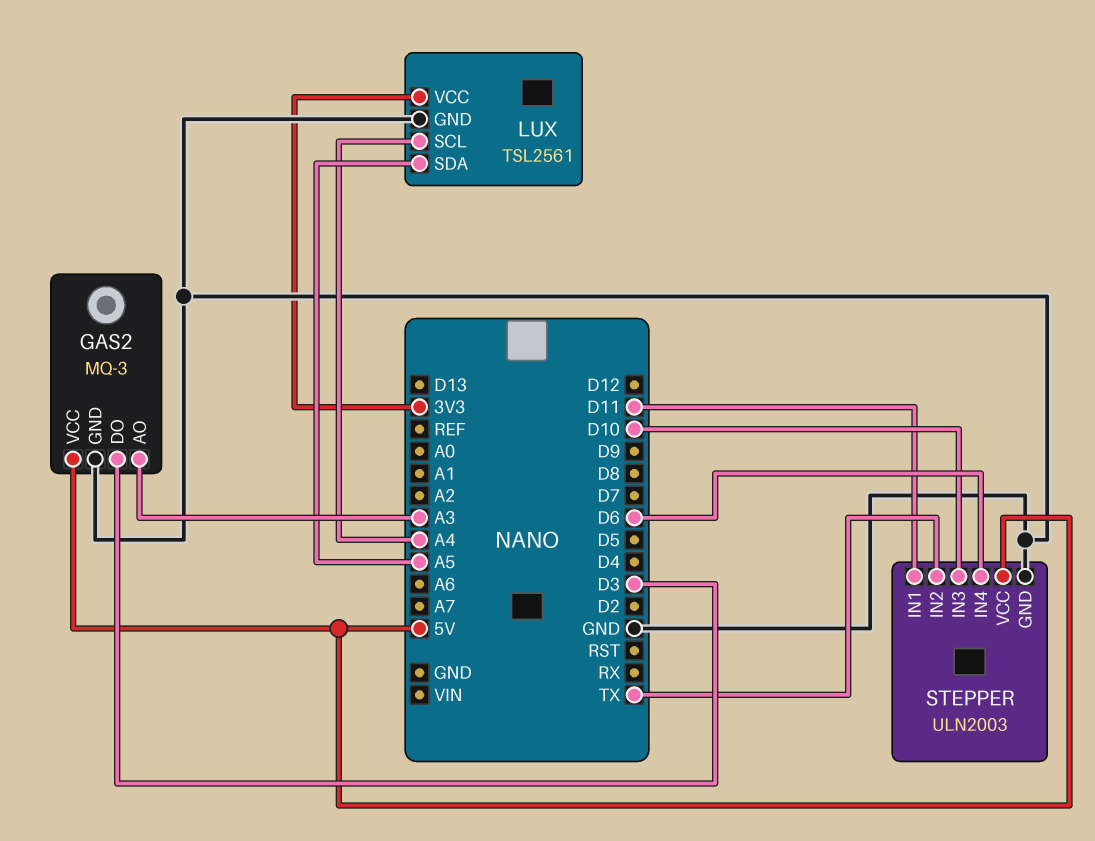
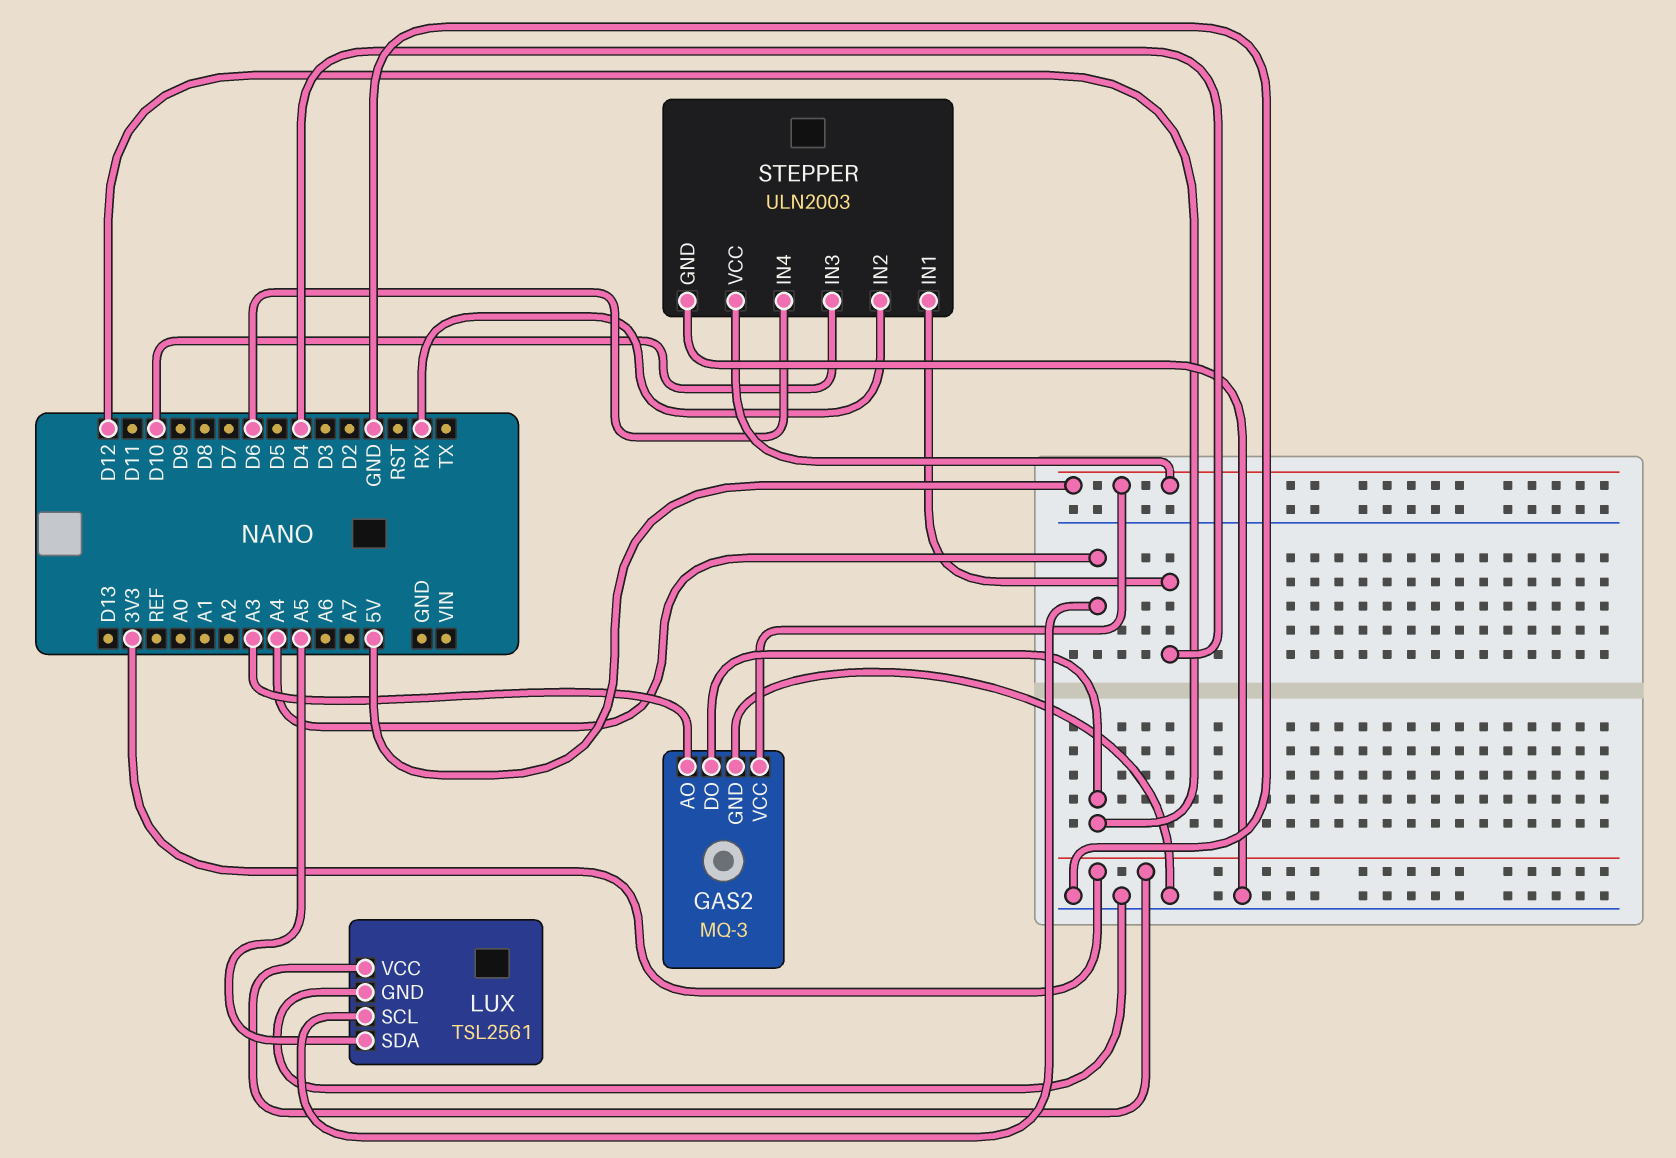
GAS2 pin DO: D3 -> D12
STEPPER pin IN1: D11 -> D4
STEPPER pin IN2: TX -> RX

